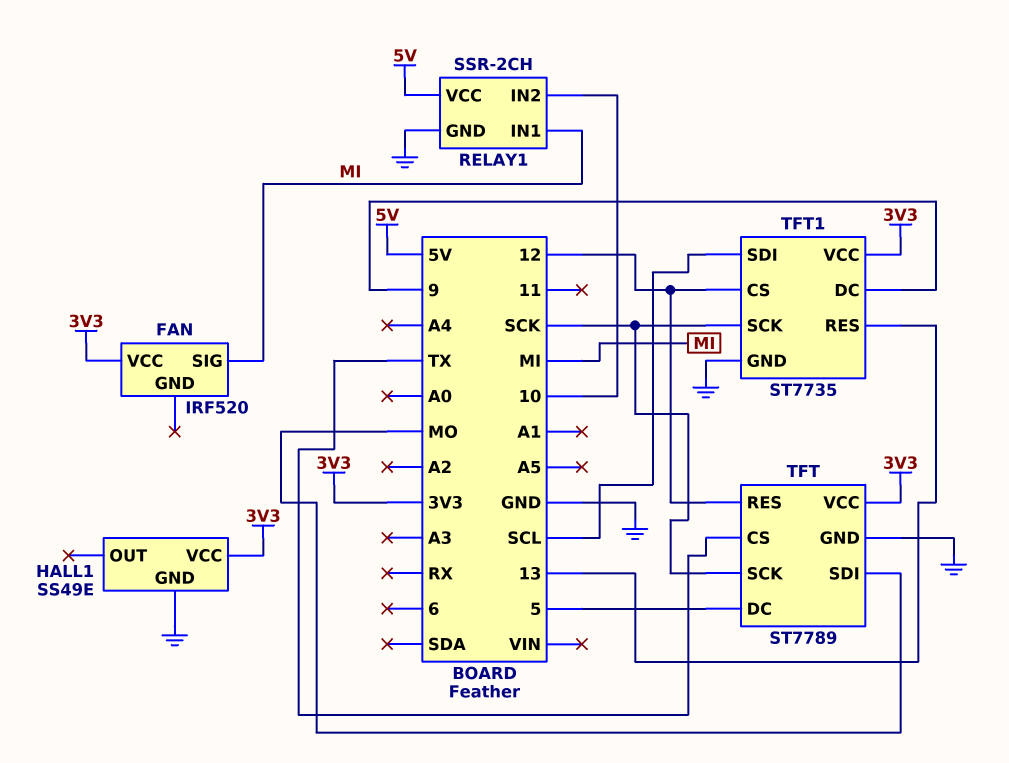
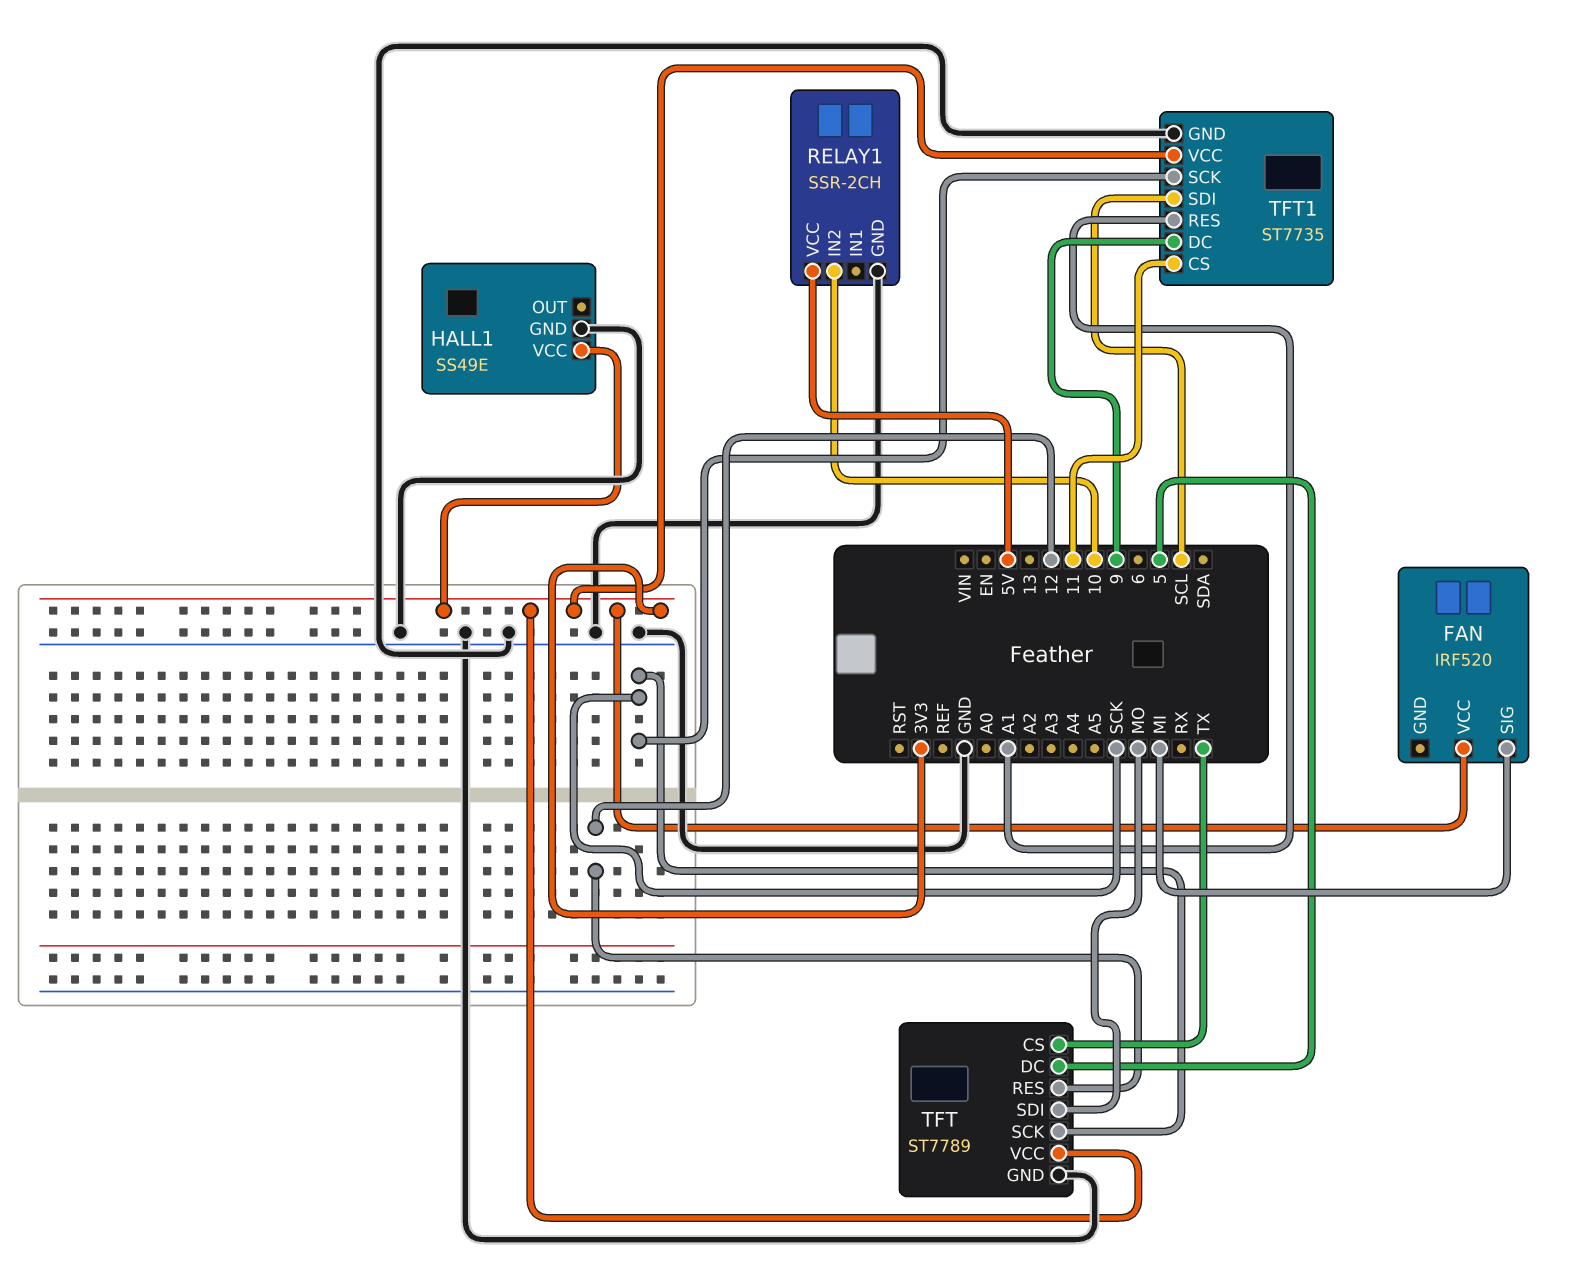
RELAY1 pin IN1: MI -> none
TFT1 pin CS: 12 -> 11
TFT1 pin RES: 13 -> A1

